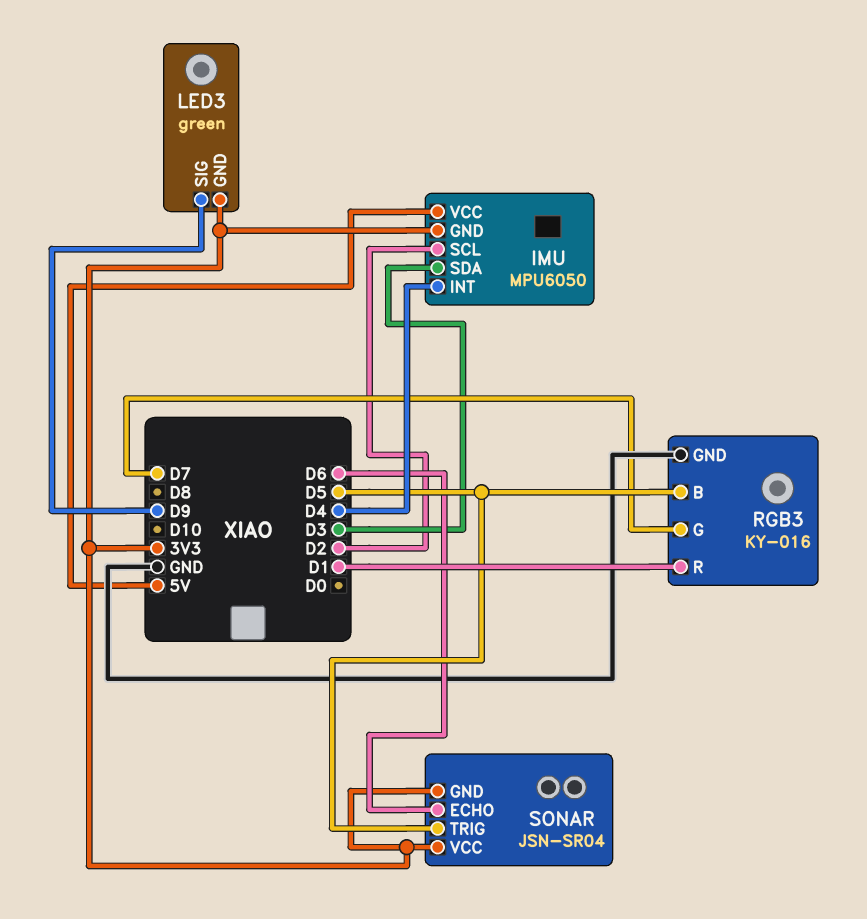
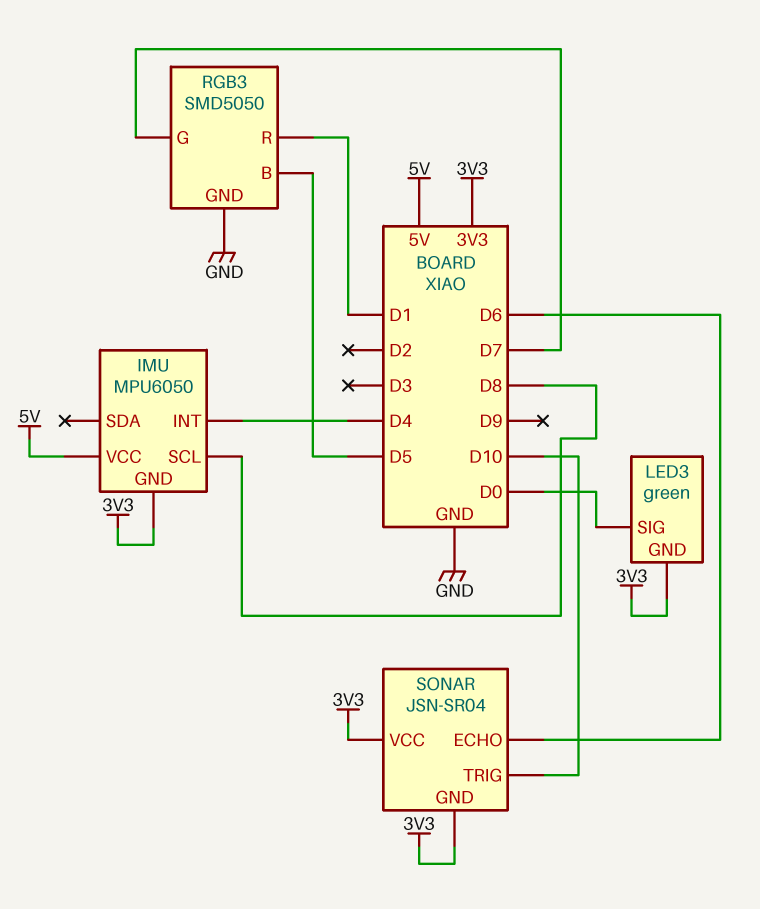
IMU pin SCL: D2 -> D8
IMU pin SDA: D3 -> none
LED3 pin SIG: D9 -> D0
RGB3: KY-016 -> SMD5050
SONAR pin TRIG: D5 -> D10

